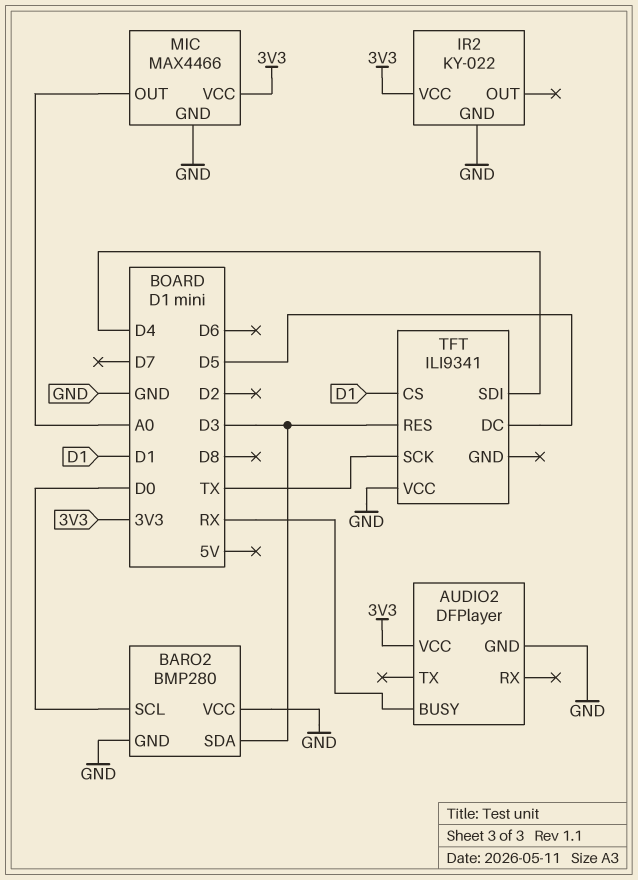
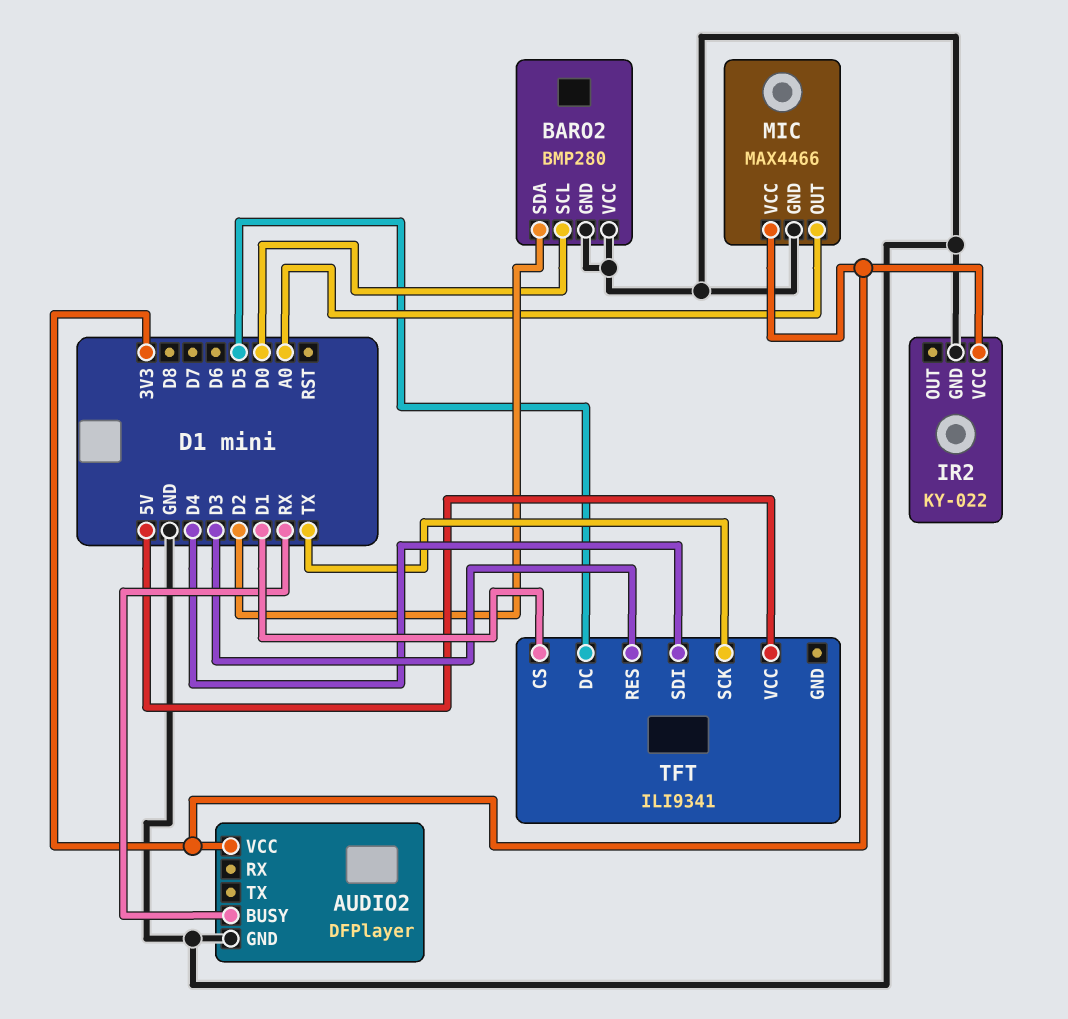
BARO2 pin SDA: D3 -> D2
TFT pin VCC: GND -> 5V

